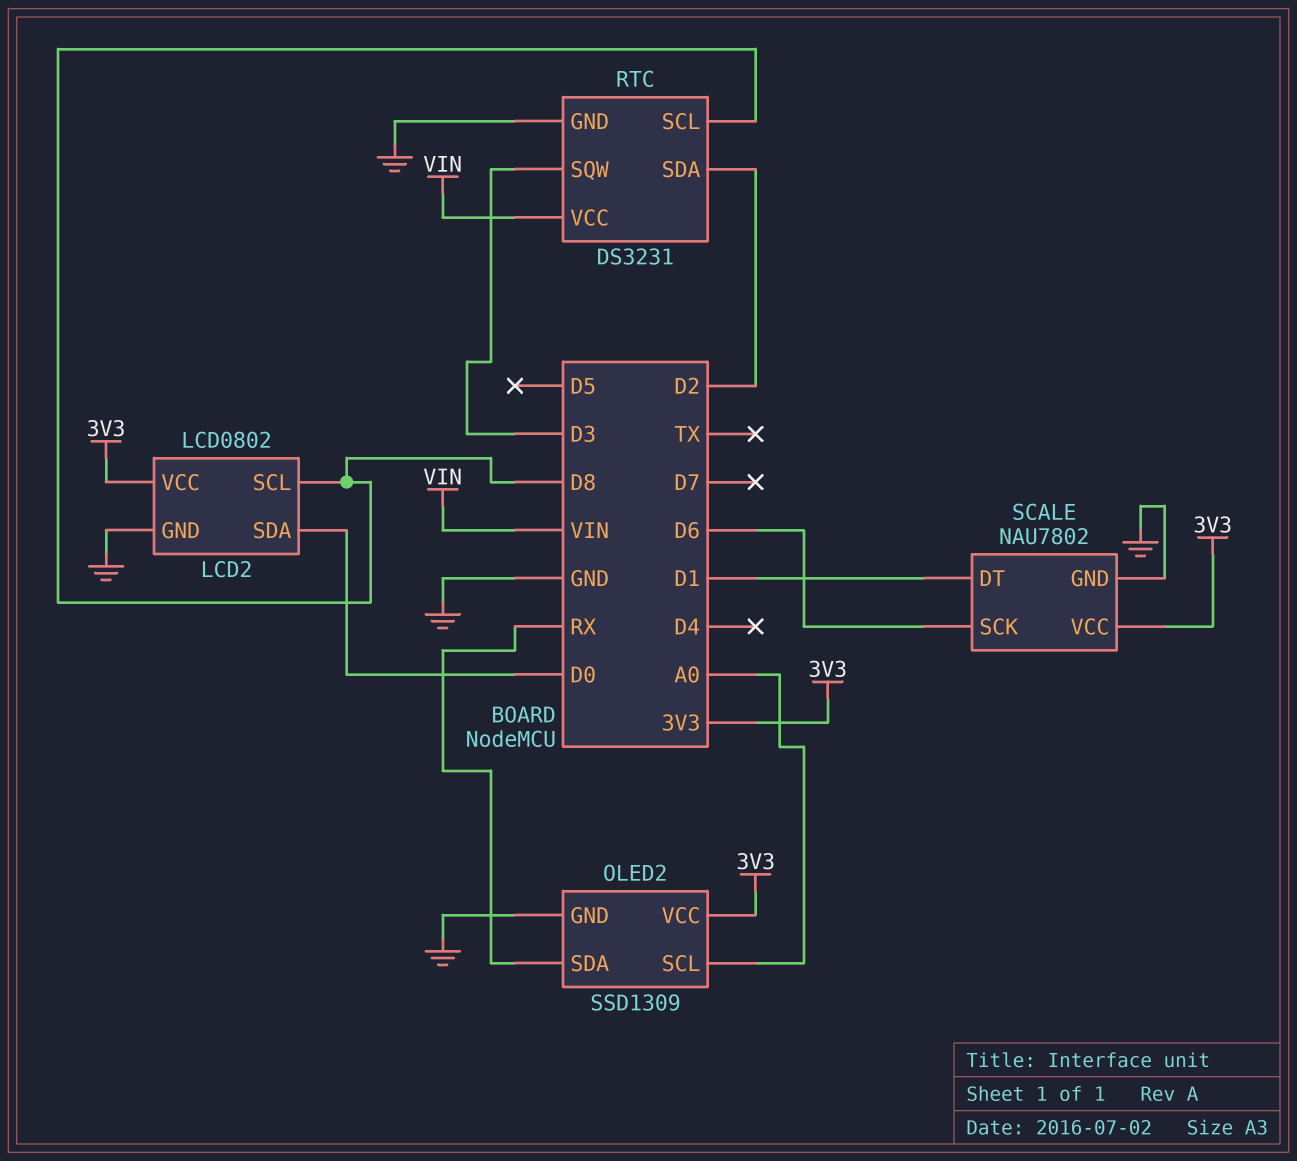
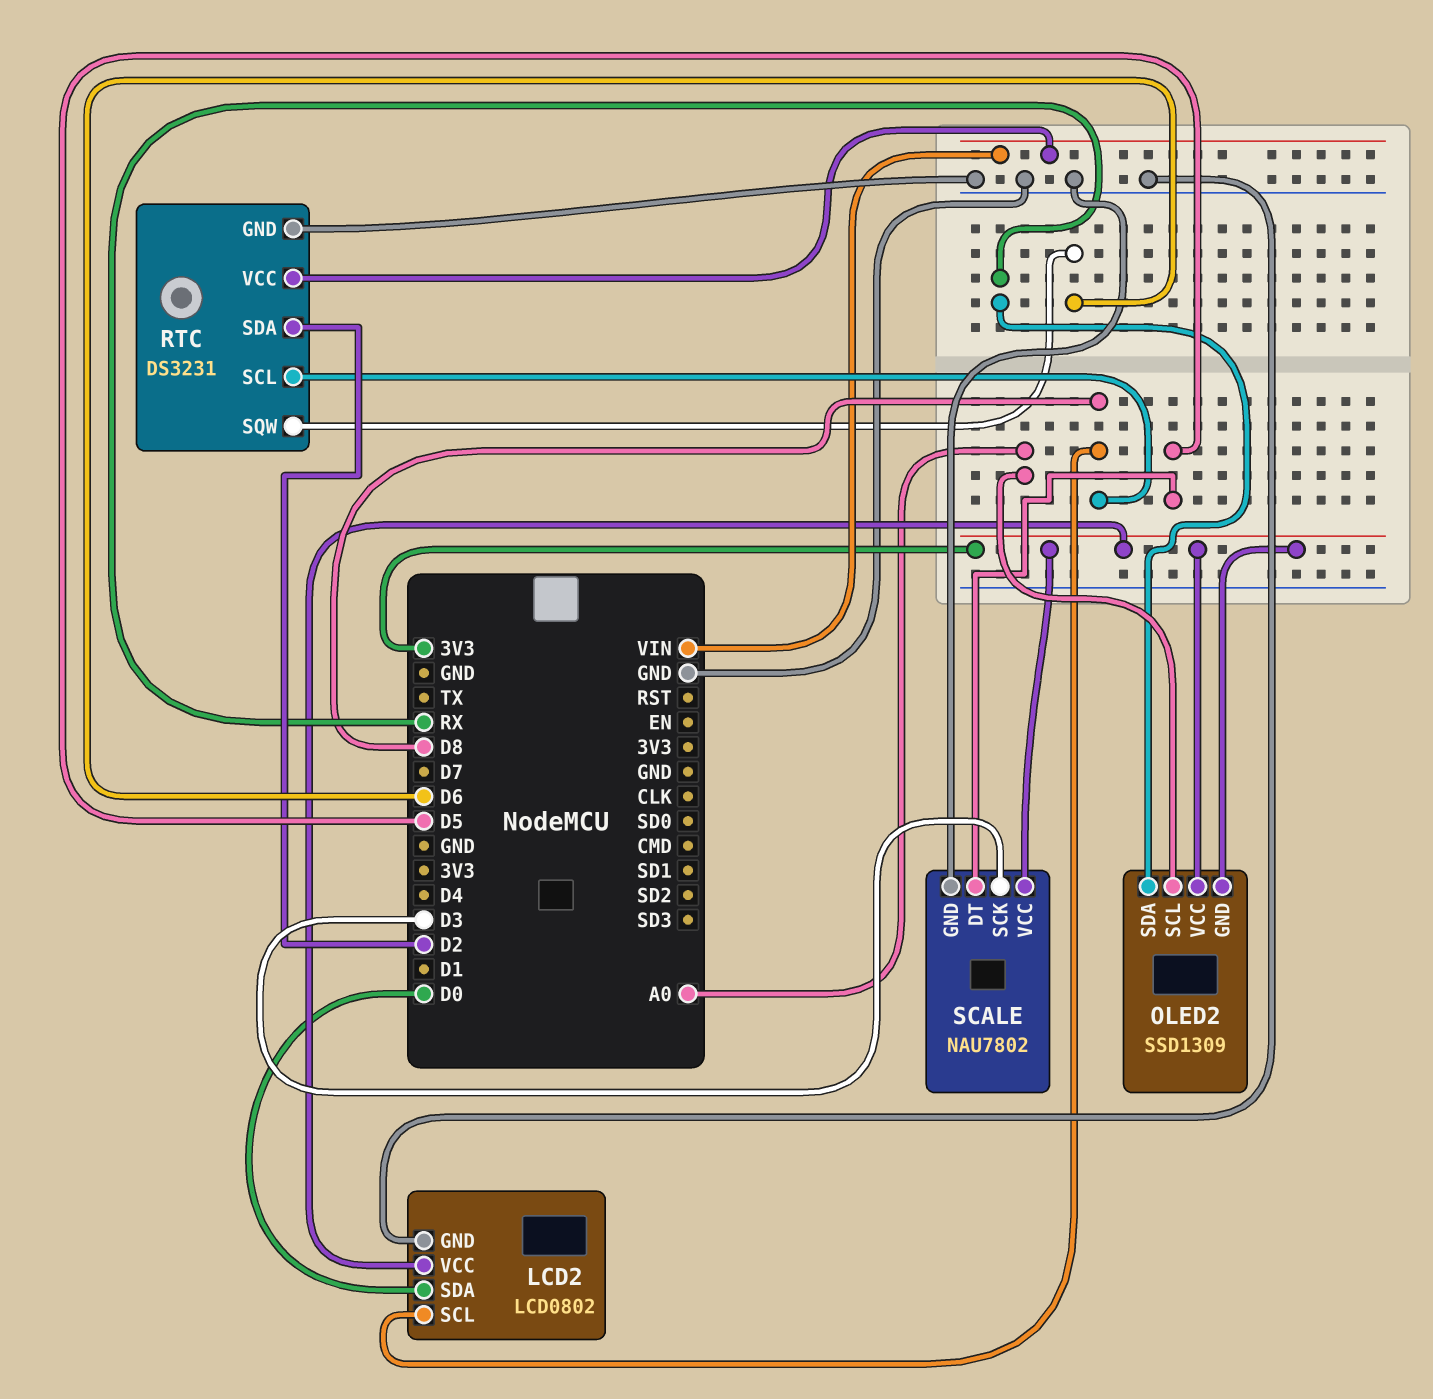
OLED2 pin GND: GND -> 3V3
RTC pin SQW: D3 -> D6
SCALE pin DT: D1 -> D5
SCALE pin SCK: D6 -> D3

